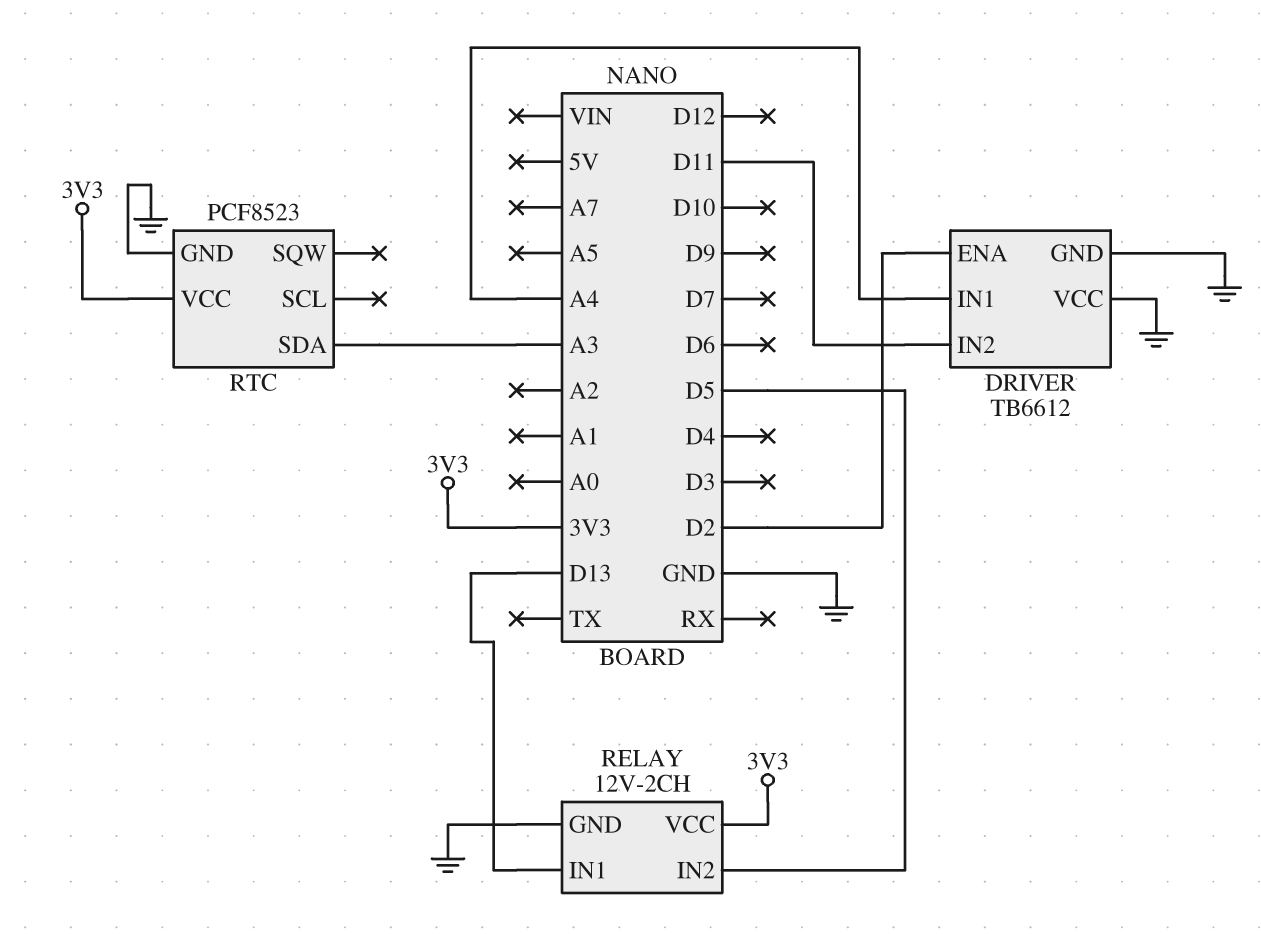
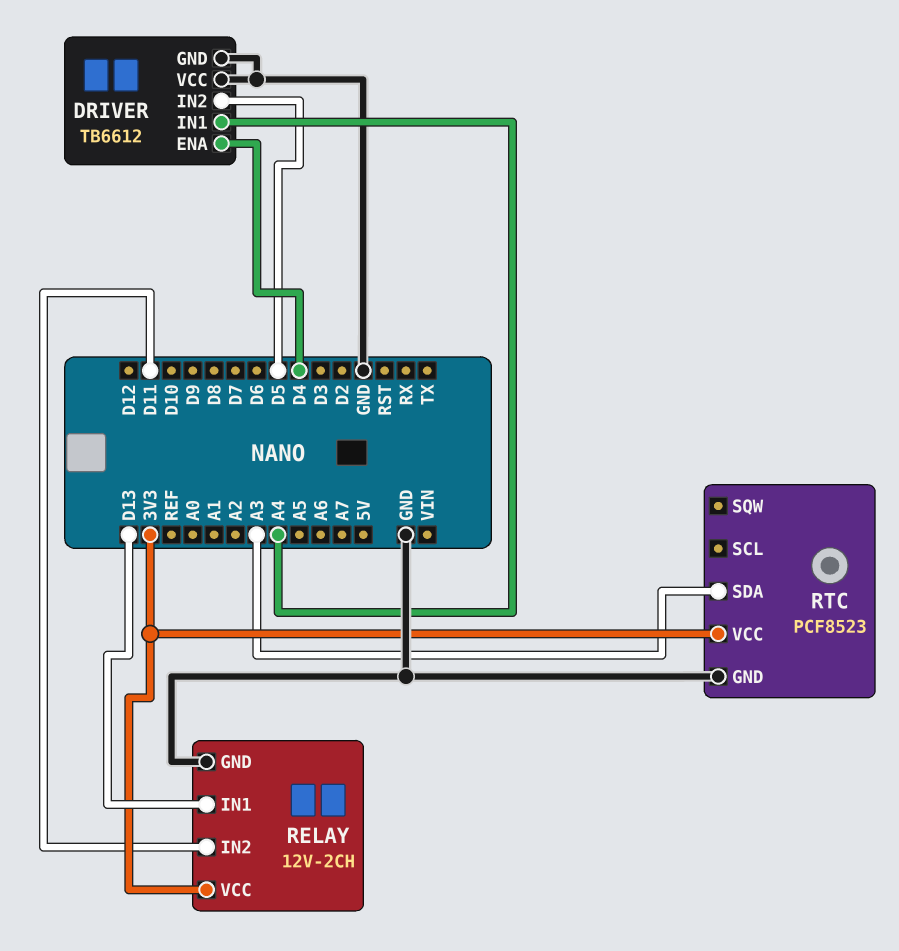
DRIVER pin ENA: D2 -> D4
DRIVER pin IN2: D11 -> D5
RELAY pin IN2: D5 -> D11

